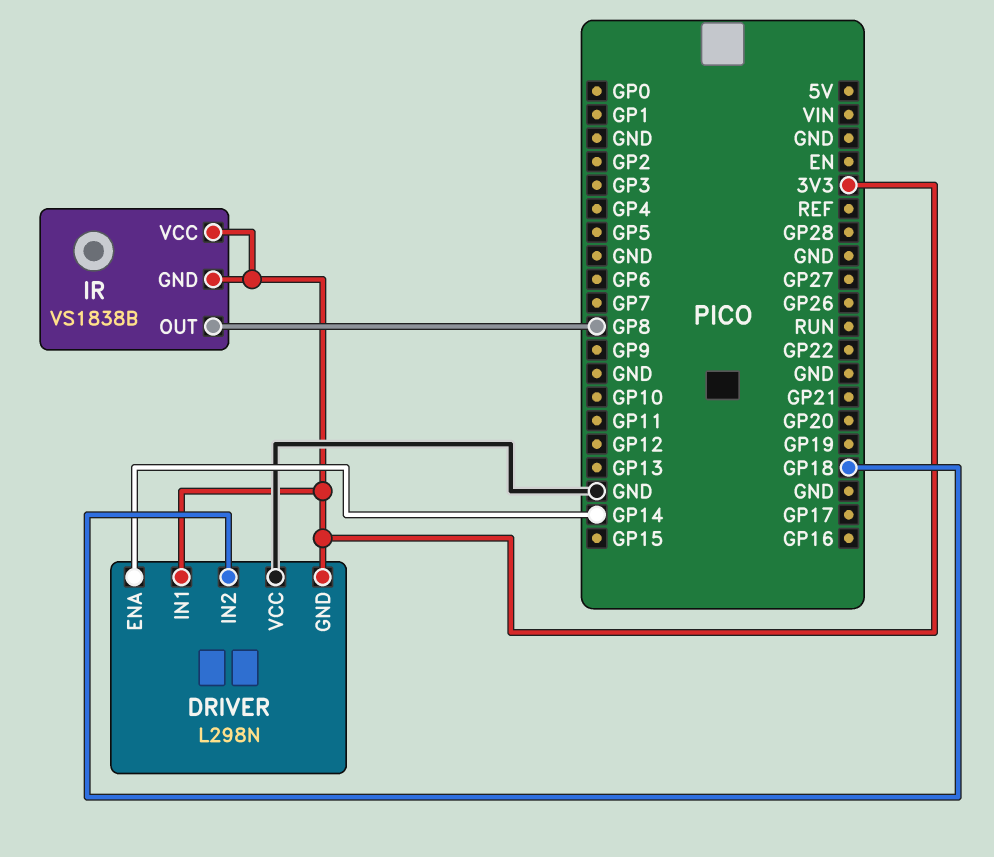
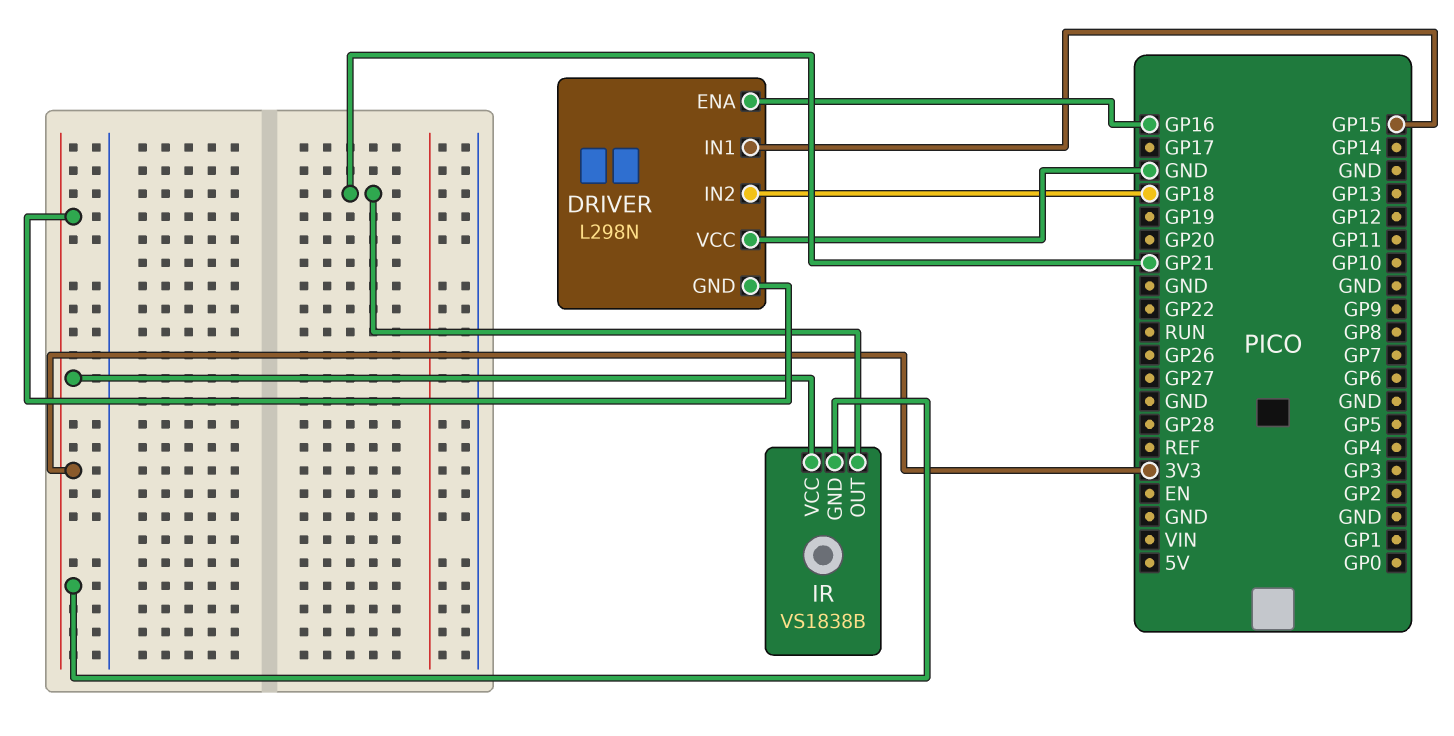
DRIVER pin ENA: GP14 -> GP16
DRIVER pin IN1: 3V3 -> GP15
IR pin OUT: GP8 -> GP21

